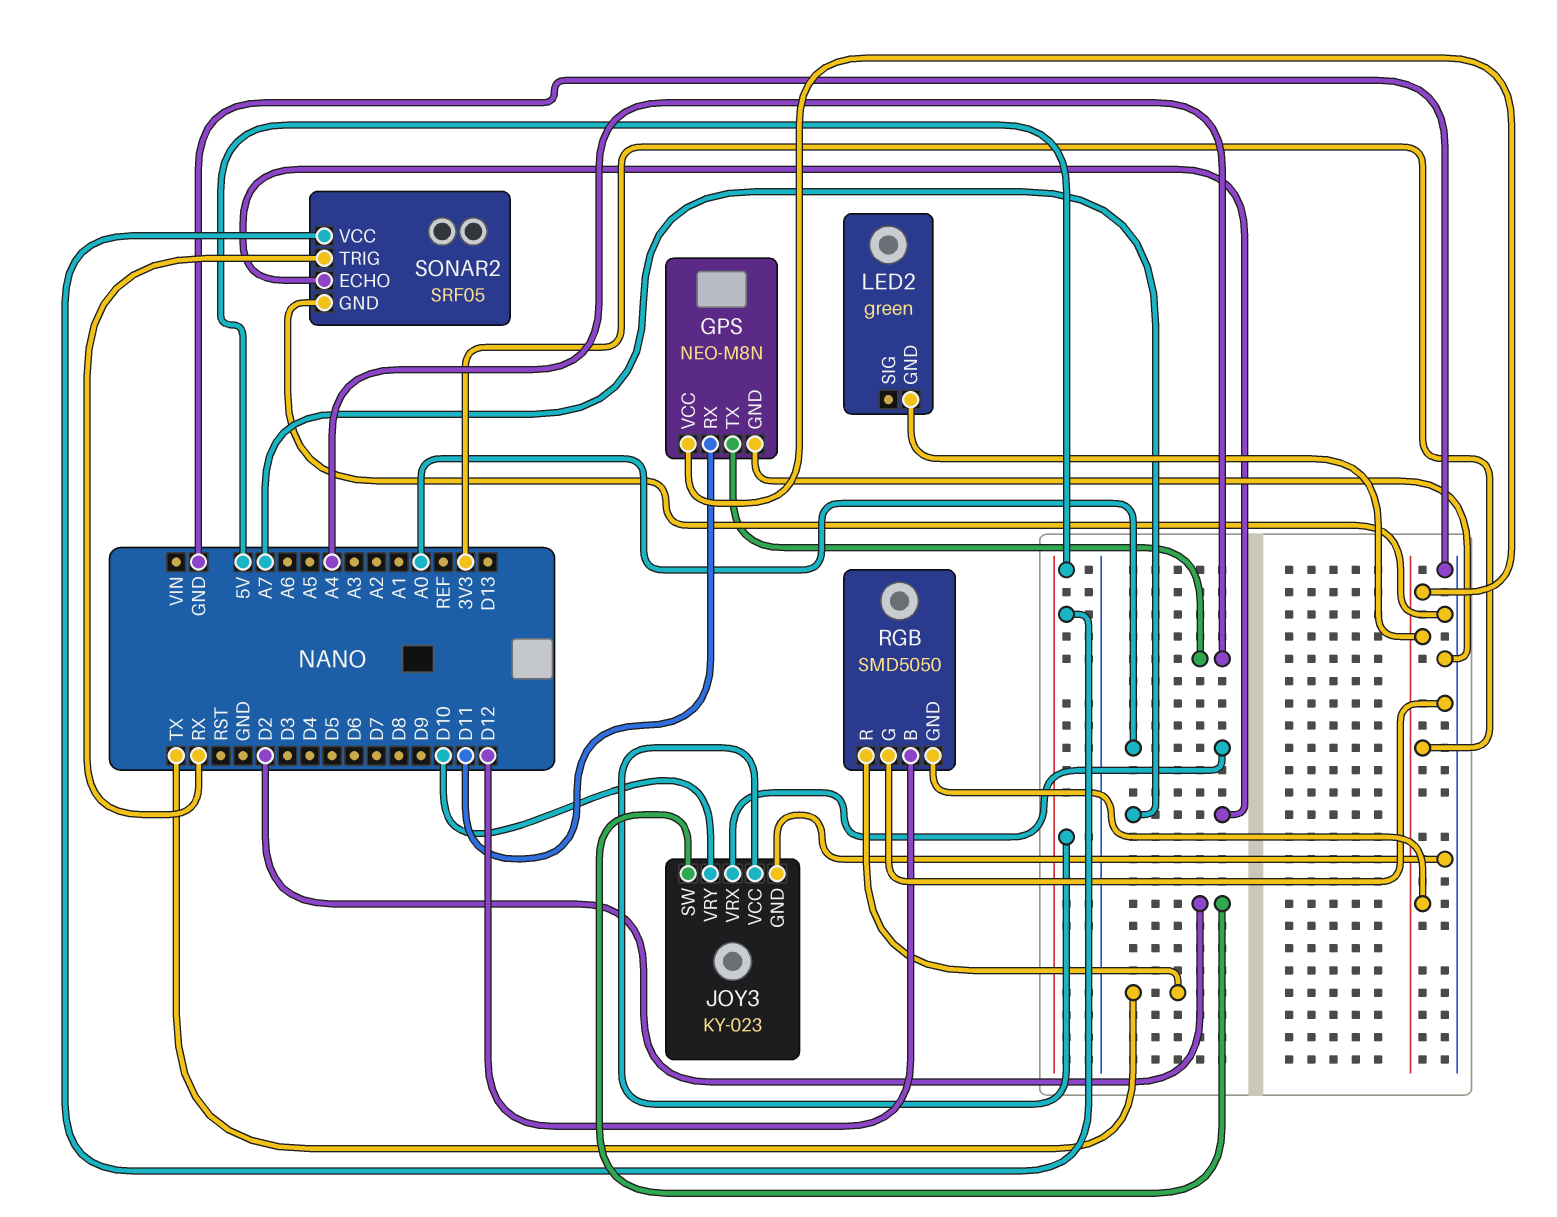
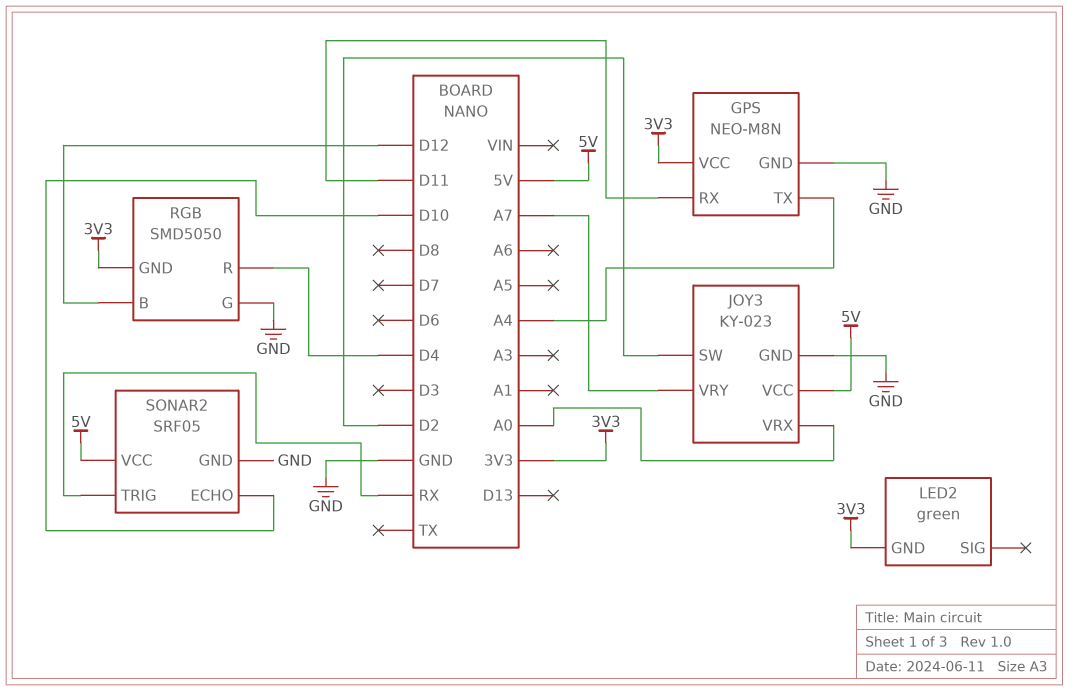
JOY3 pin VRY: D10 -> A7
RGB pin R: TX -> D4
SONAR2 pin ECHO: A7 -> D10

